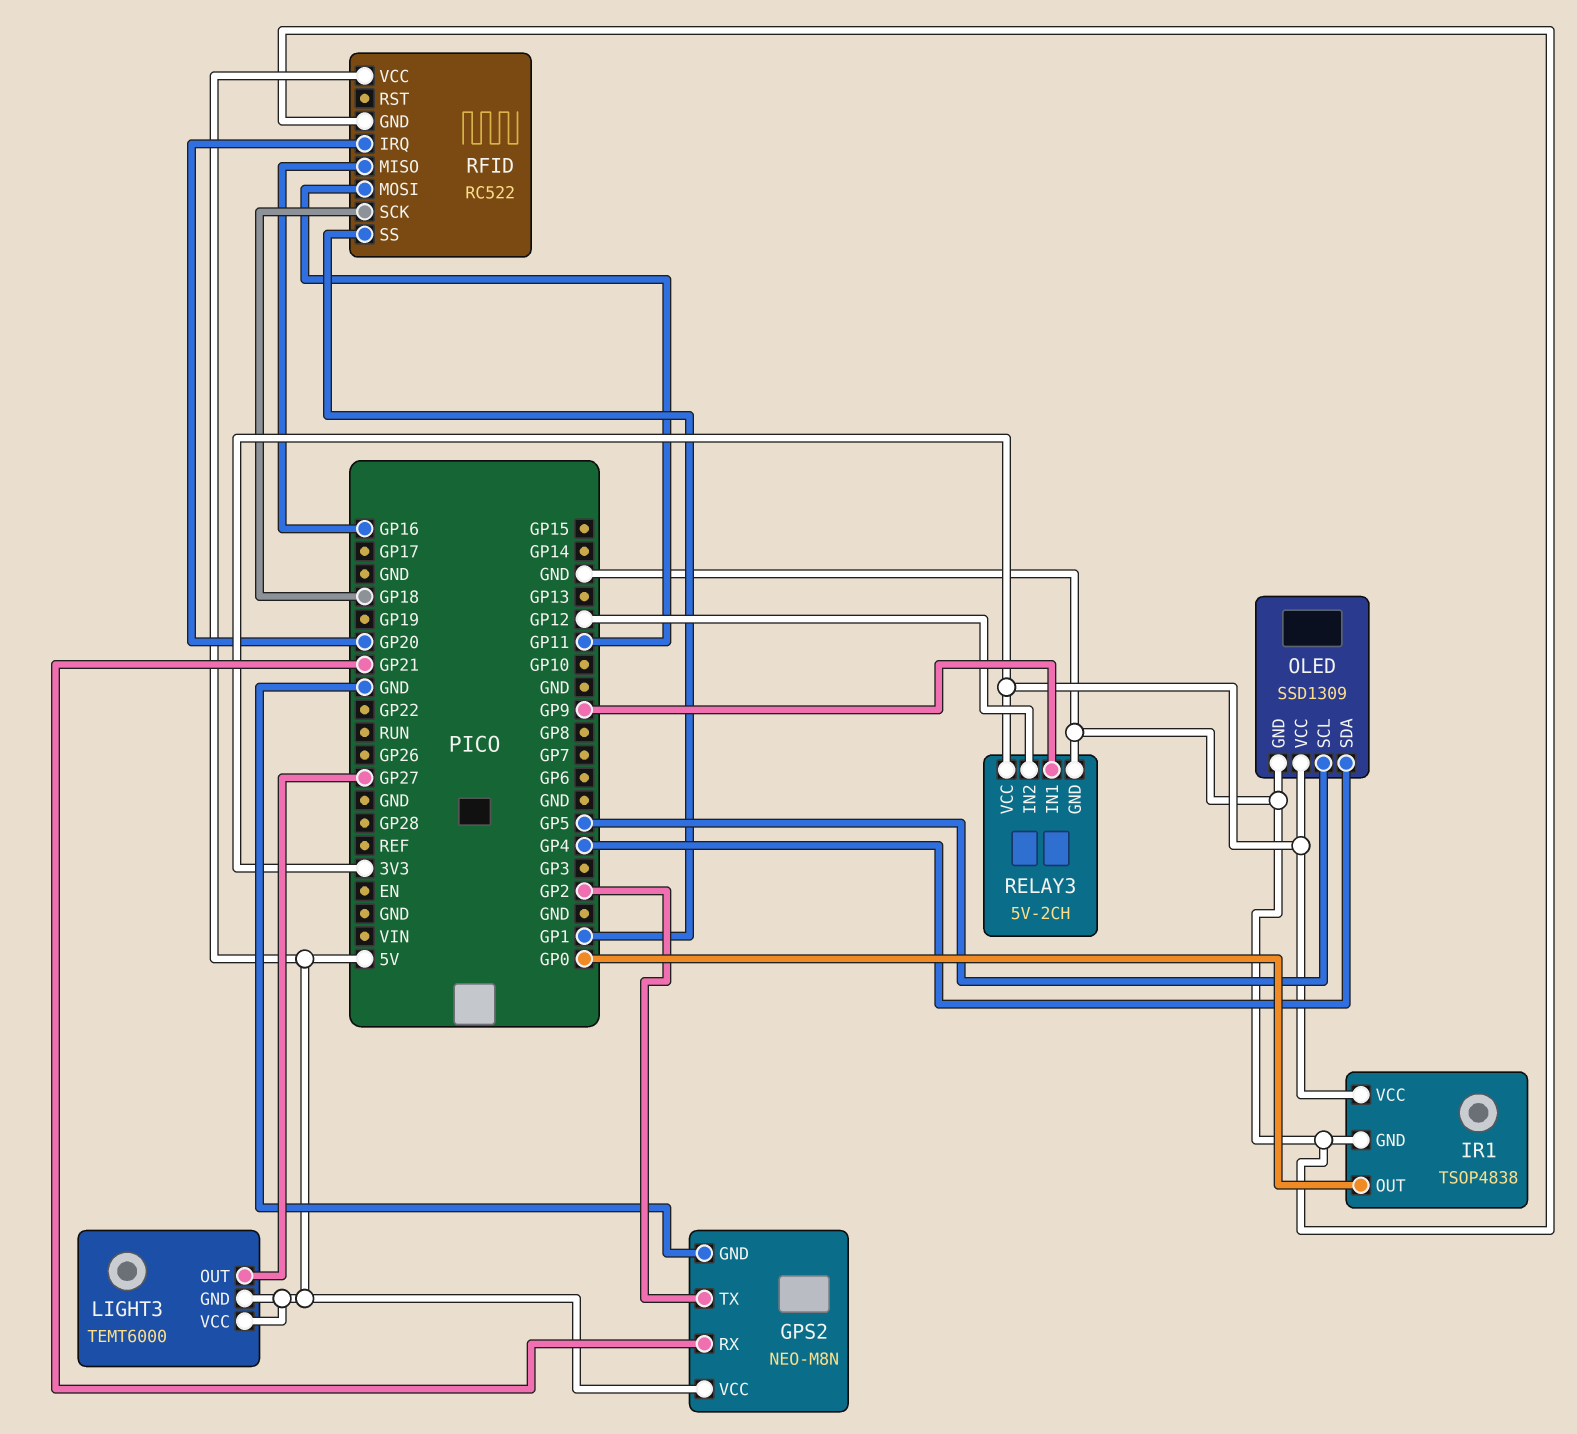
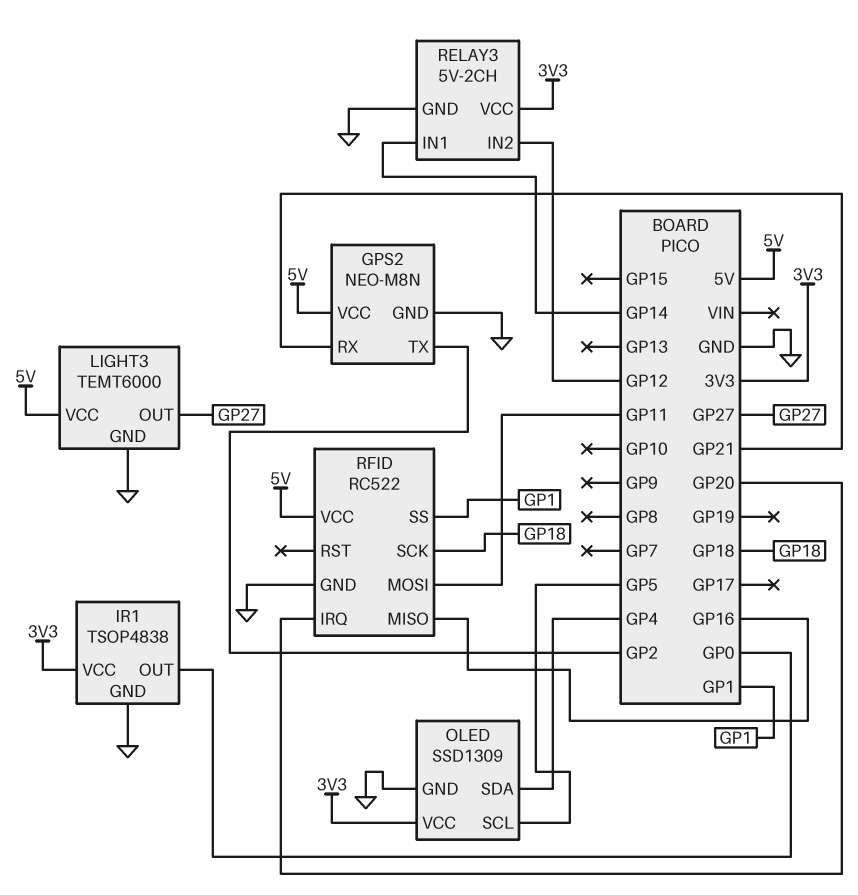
LIGHT3 pin GND: 5V -> GND
RELAY3 pin IN1: GP9 -> GP14

